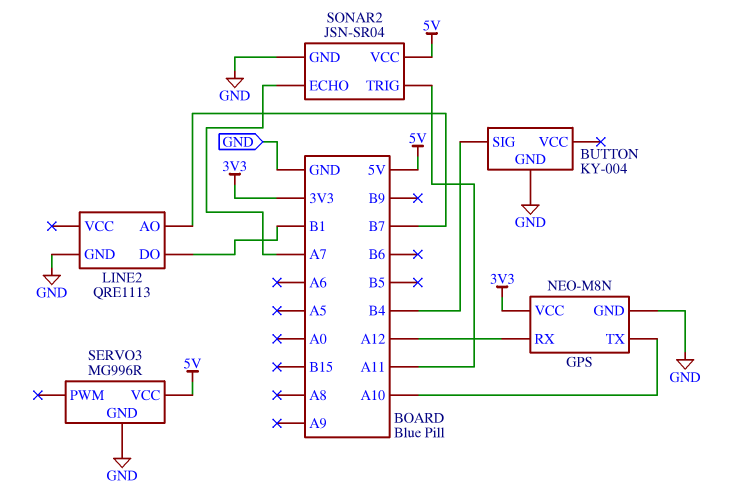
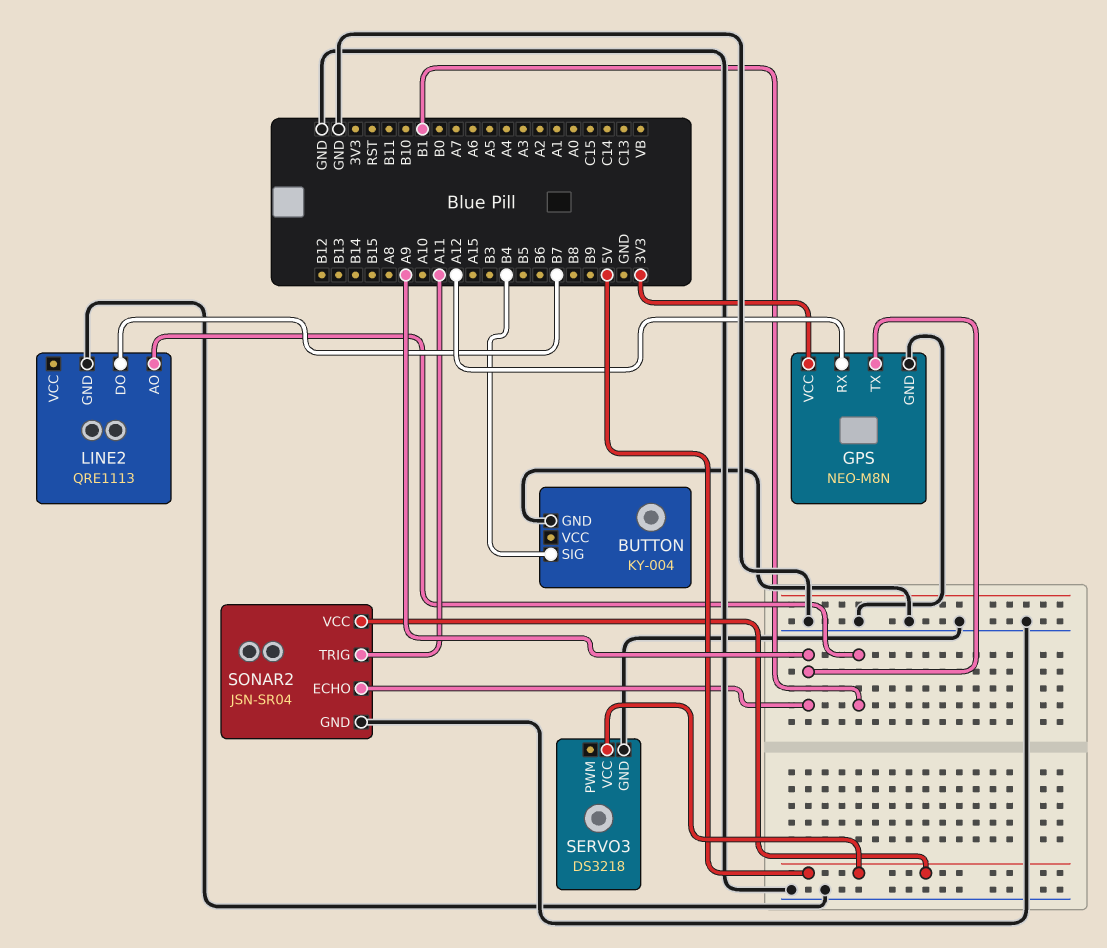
GPS pin TX: A10 -> A9
LINE2 pin AO: B7 -> B1
LINE2 pin DO: B1 -> B7
SERVO3: MG996R -> DS3218
SONAR2 pin ECHO: A7 -> A9

